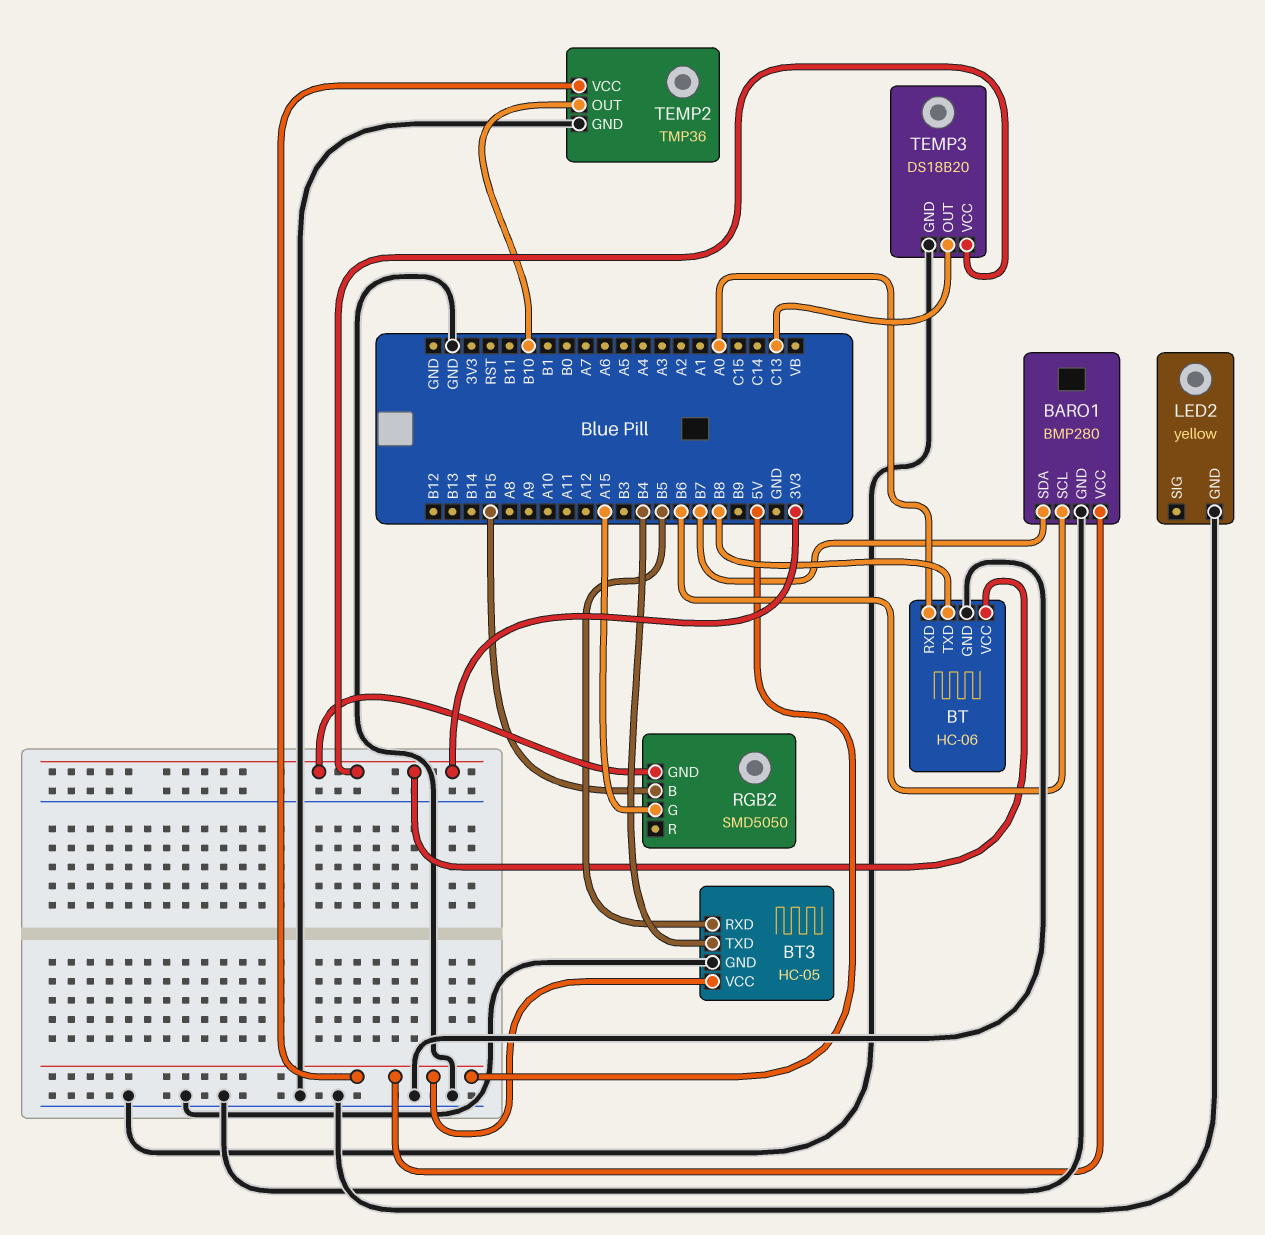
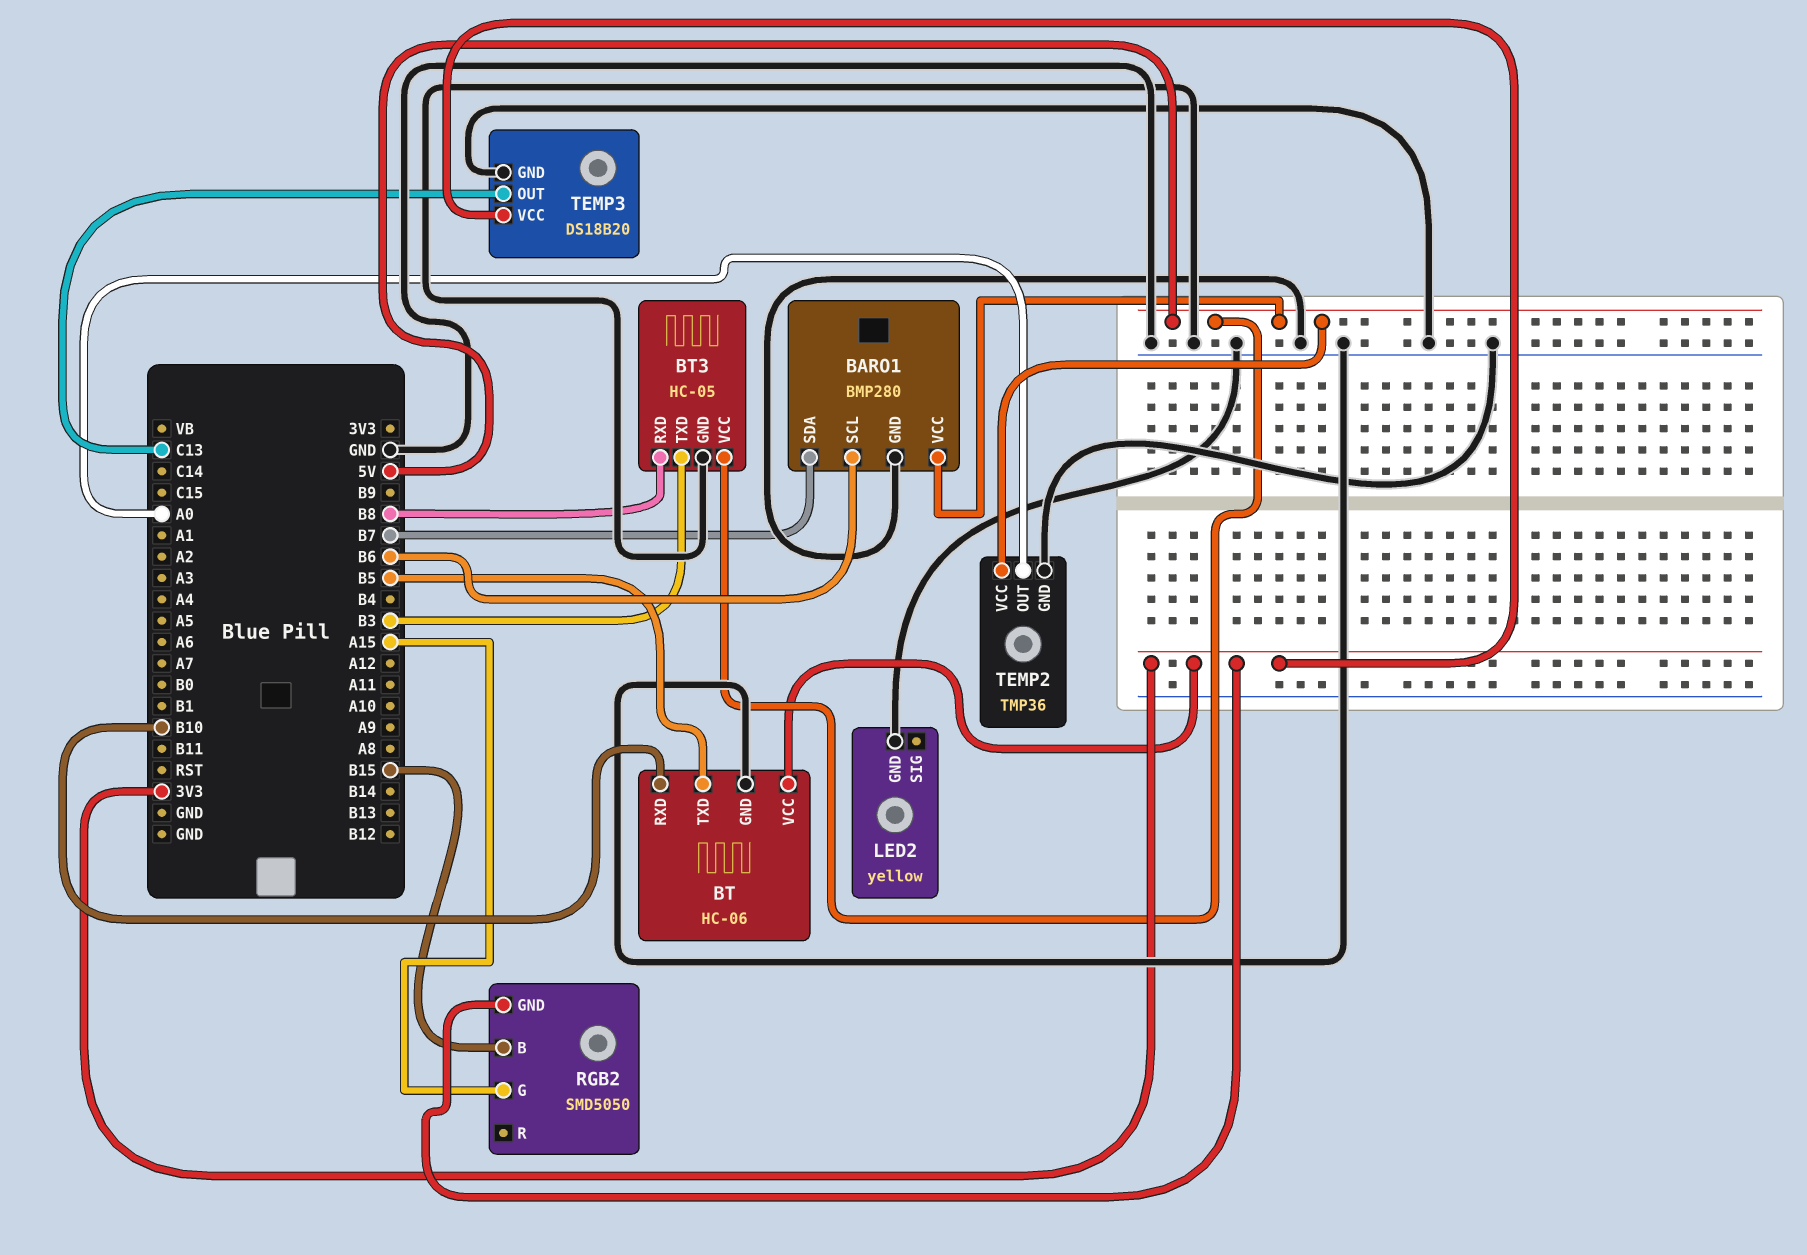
BT pin RXD: A0 -> B10
BT pin TXD: B8 -> B5
BT3 pin RXD: B5 -> B8
BT3 pin TXD: B4 -> B3
TEMP2 pin OUT: B10 -> A0

